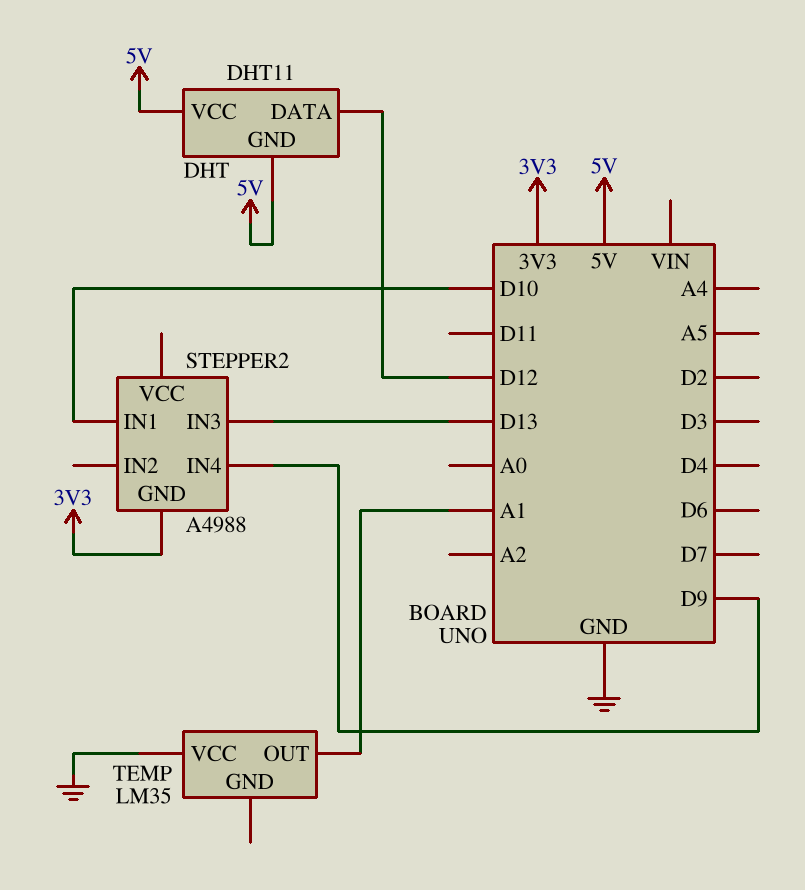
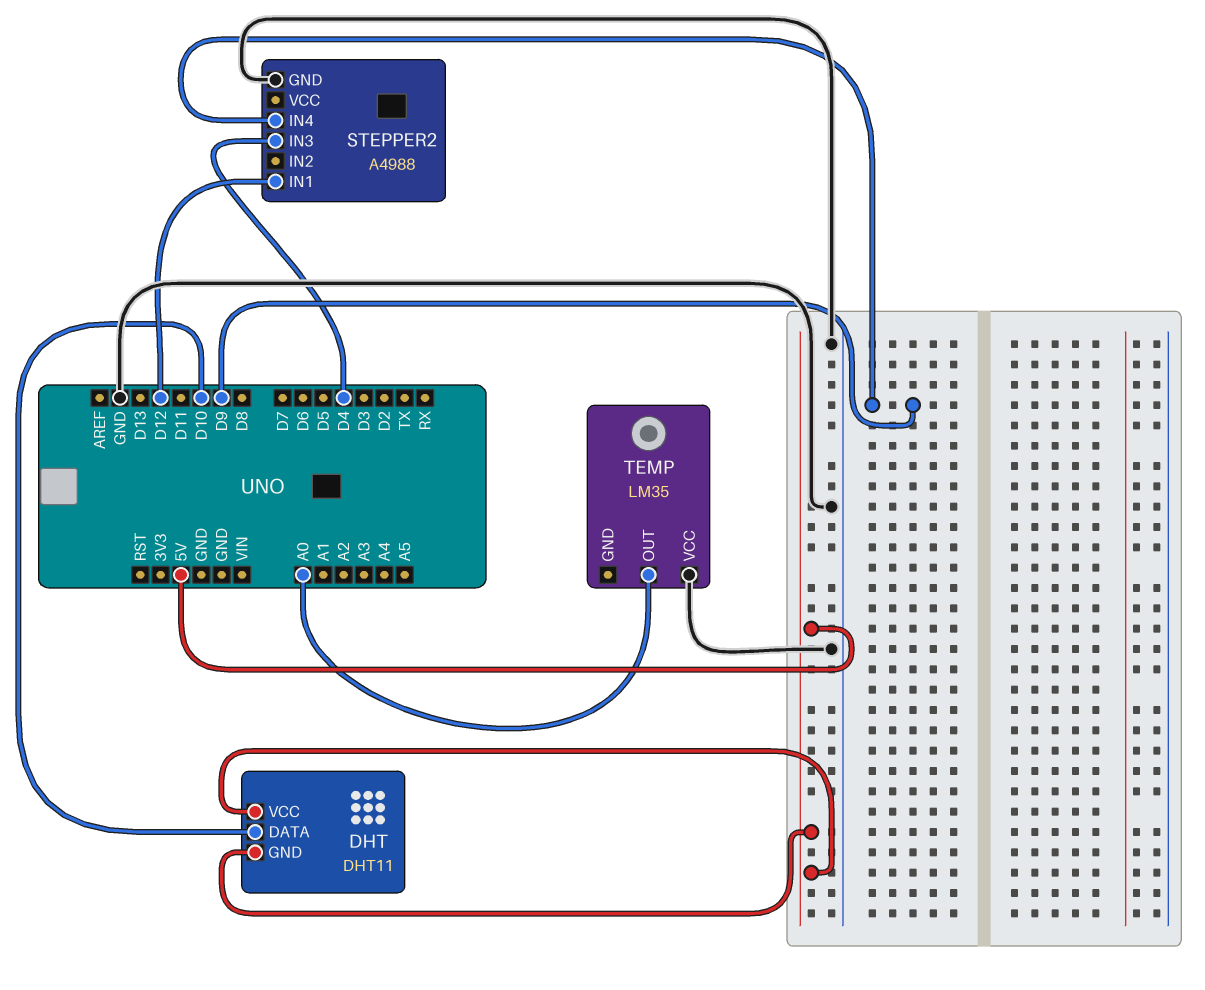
DHT pin DATA: D12 -> D10
STEPPER2 pin GND: 3V3 -> GND
STEPPER2 pin IN1: D10 -> D12
STEPPER2 pin IN3: D13 -> D4
TEMP pin OUT: A1 -> A0

